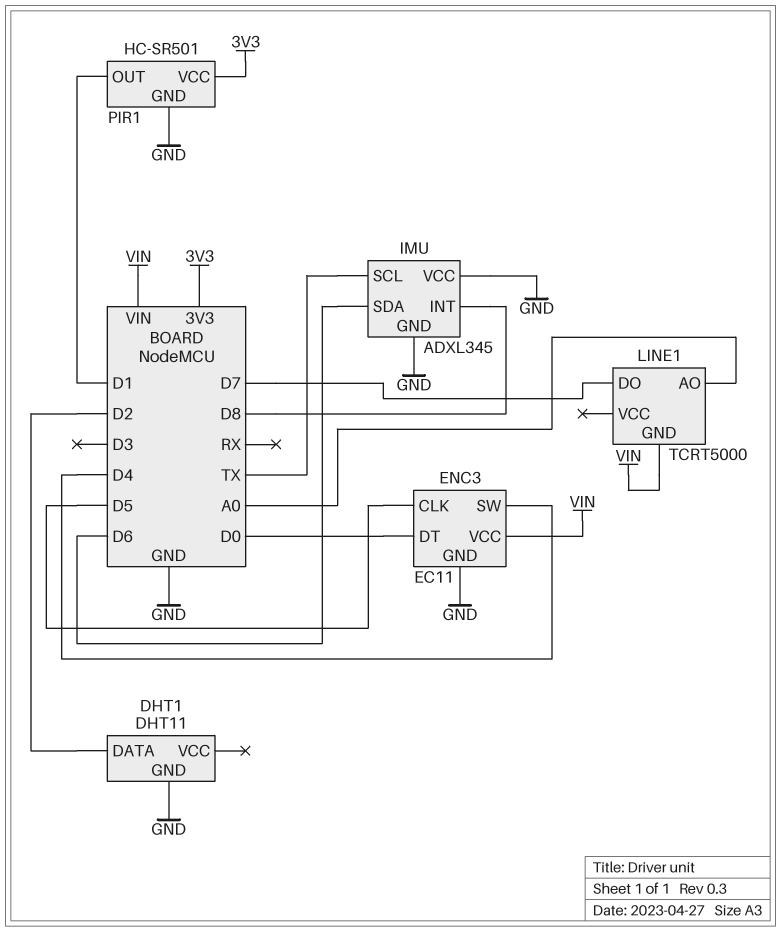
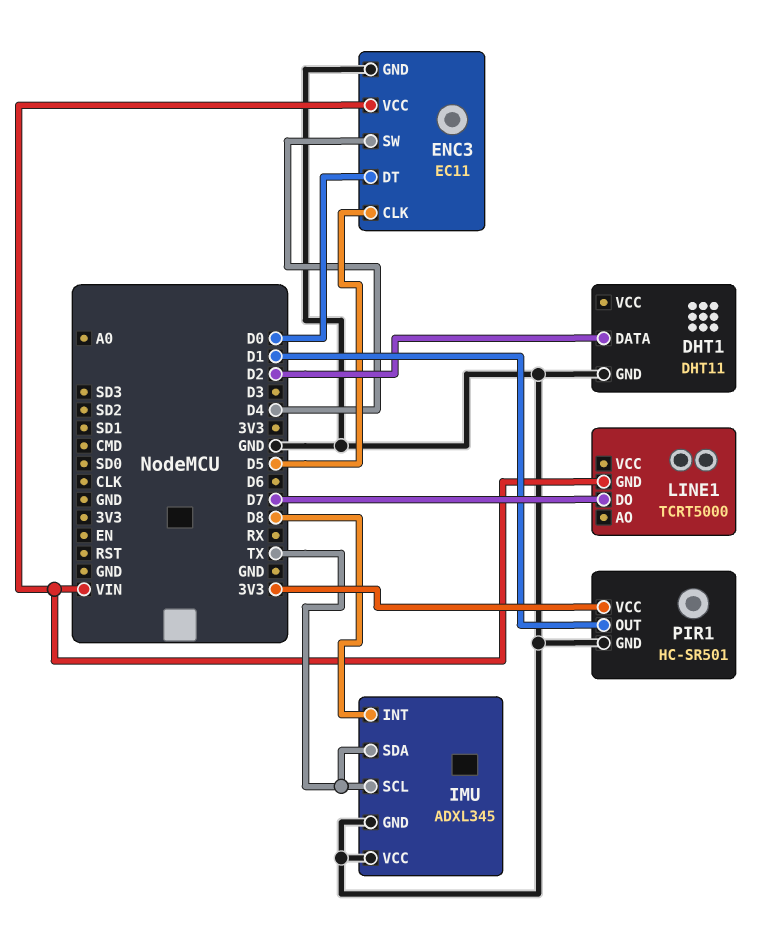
IMU pin SDA: D6 -> TX
LINE1 pin AO: A0 -> none

